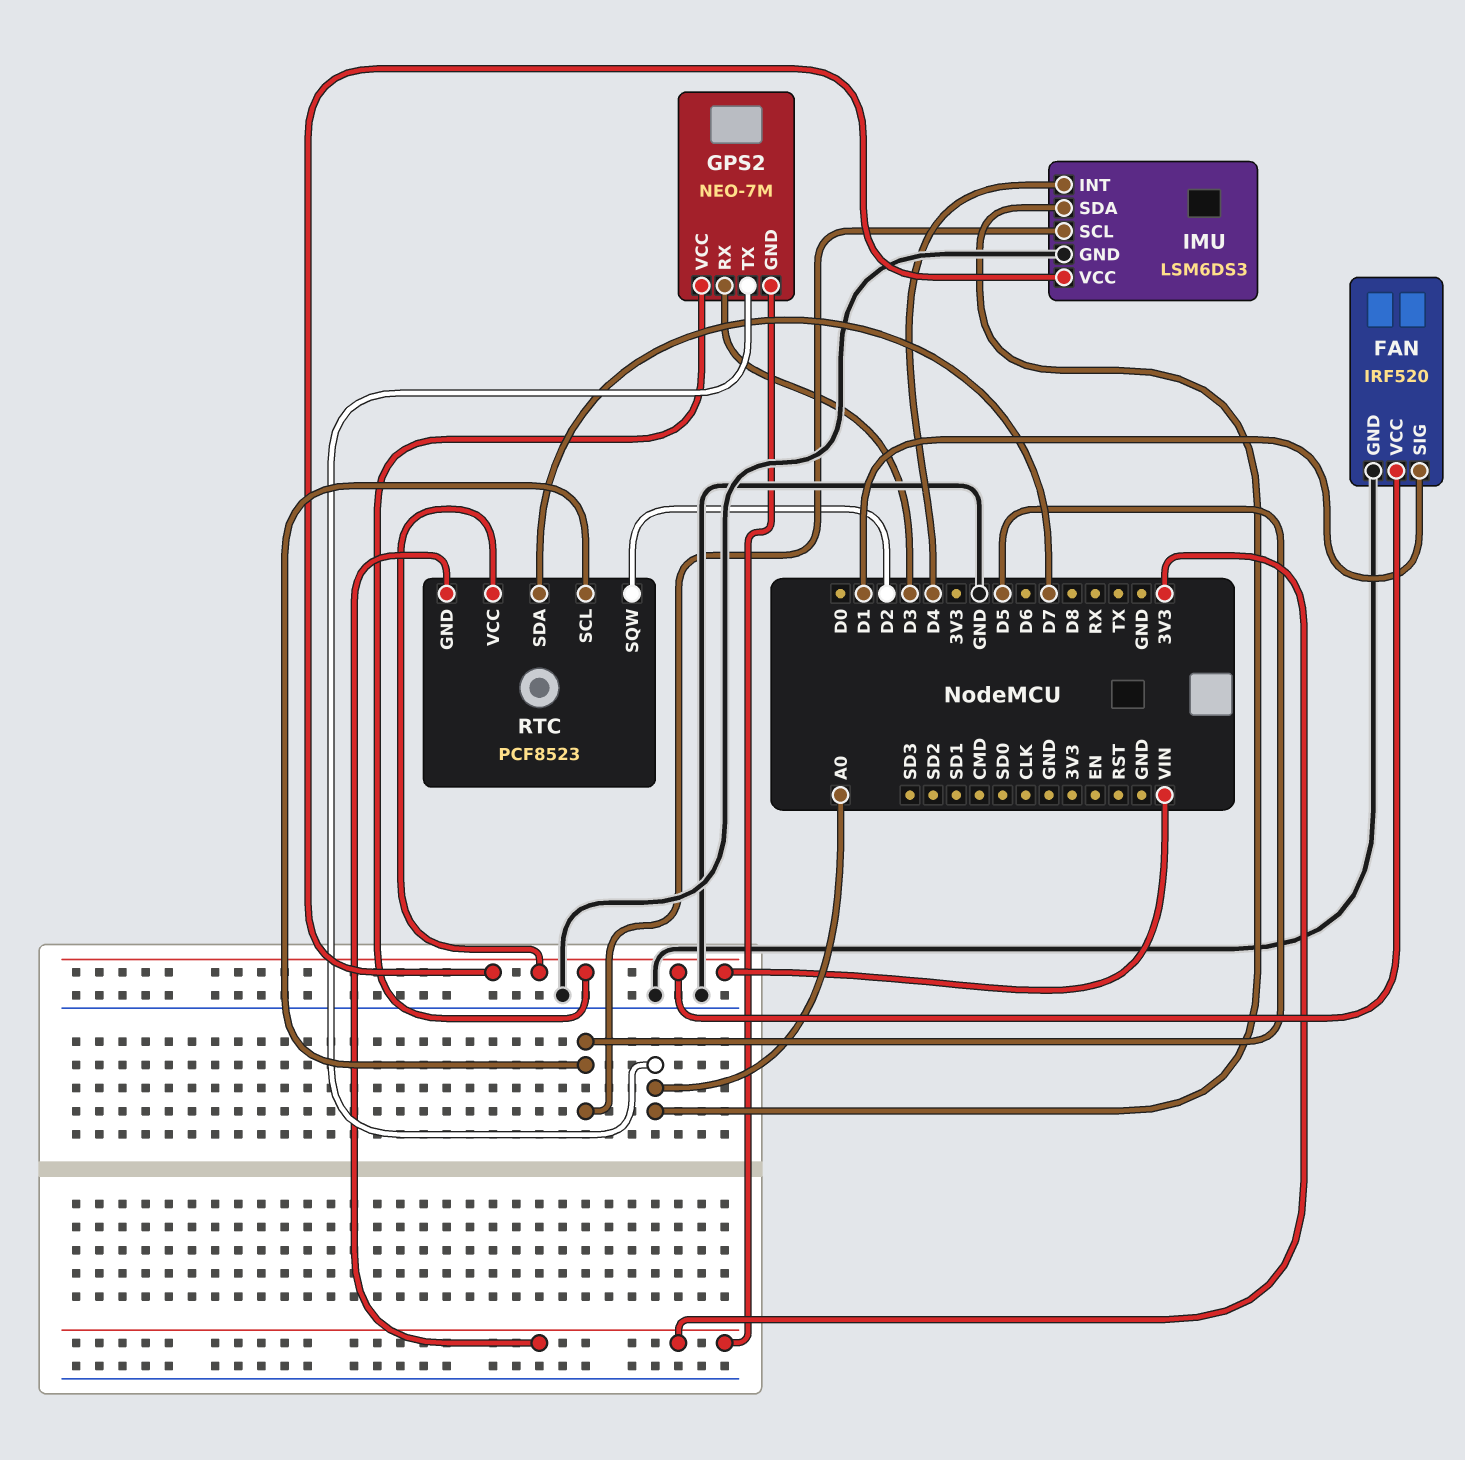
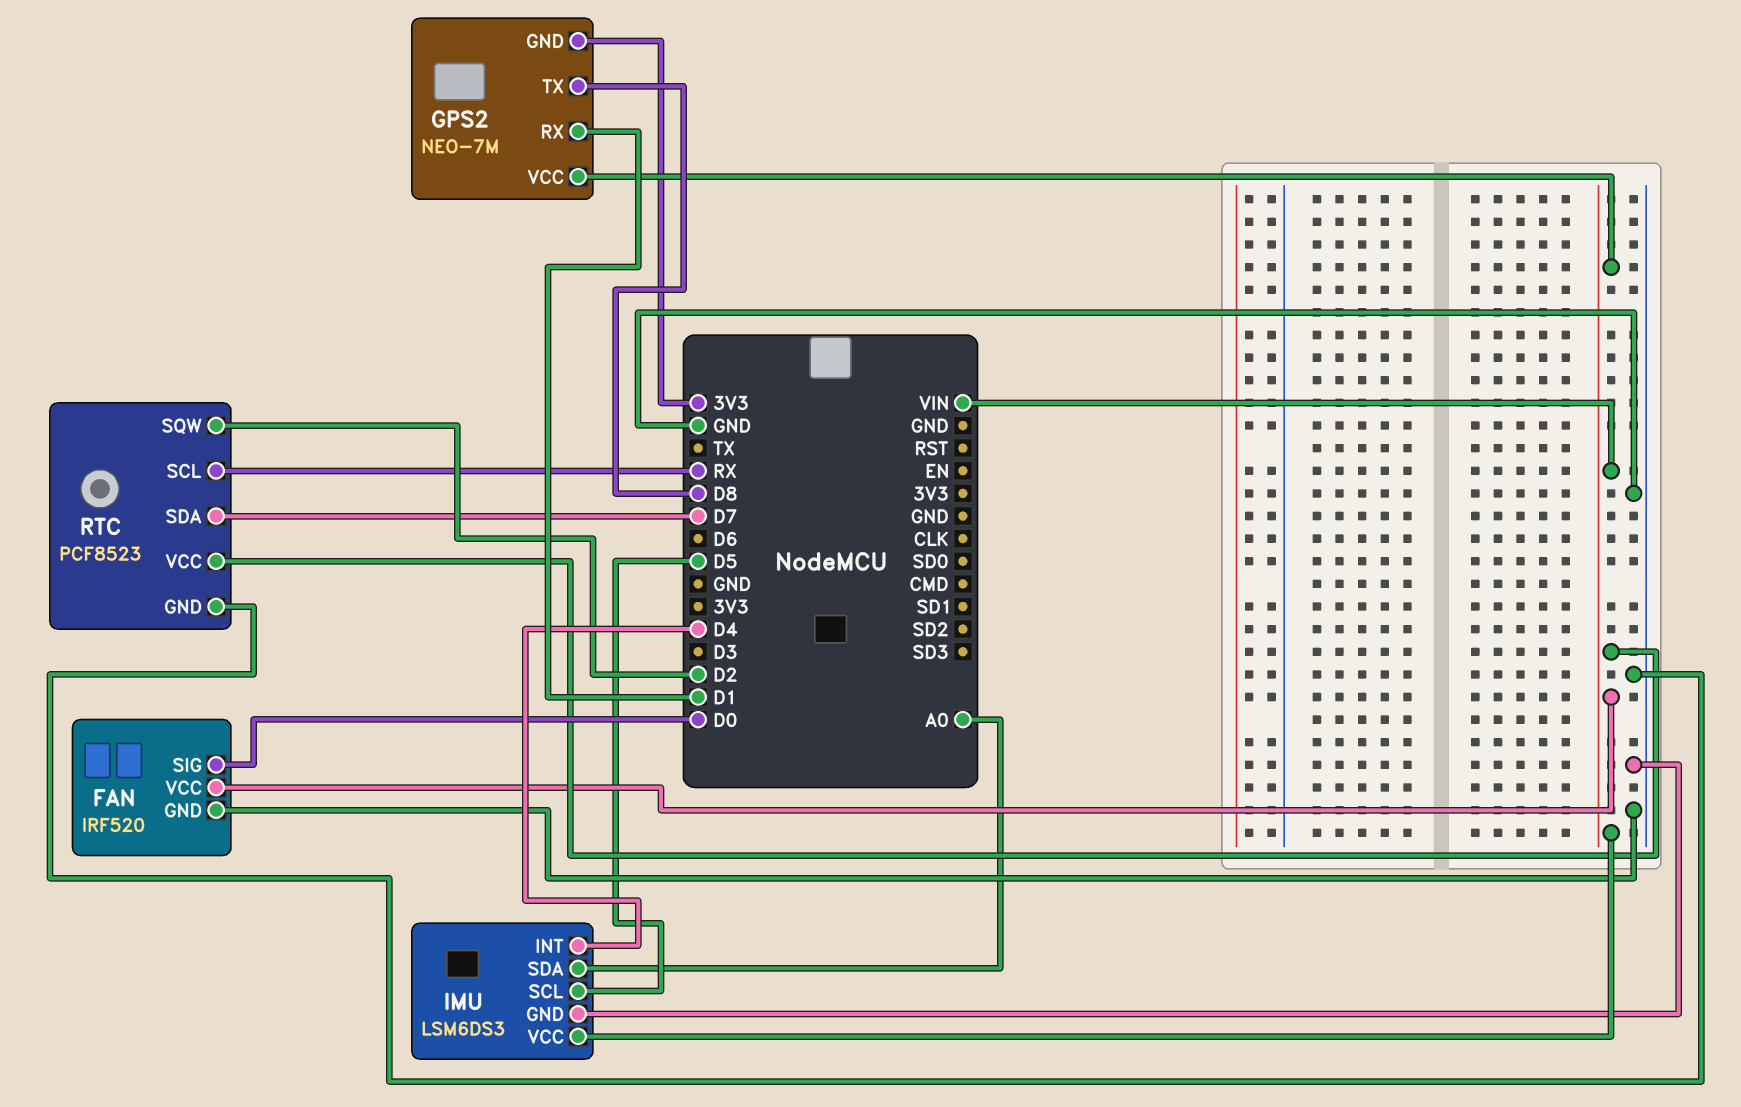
FAN pin SIG: D1 -> D0
GPS2 pin RX: D3 -> D1
GPS2 pin TX: A0 -> D8
RTC pin GND: 3V3 -> GND
RTC pin SCL: D5 -> RX

